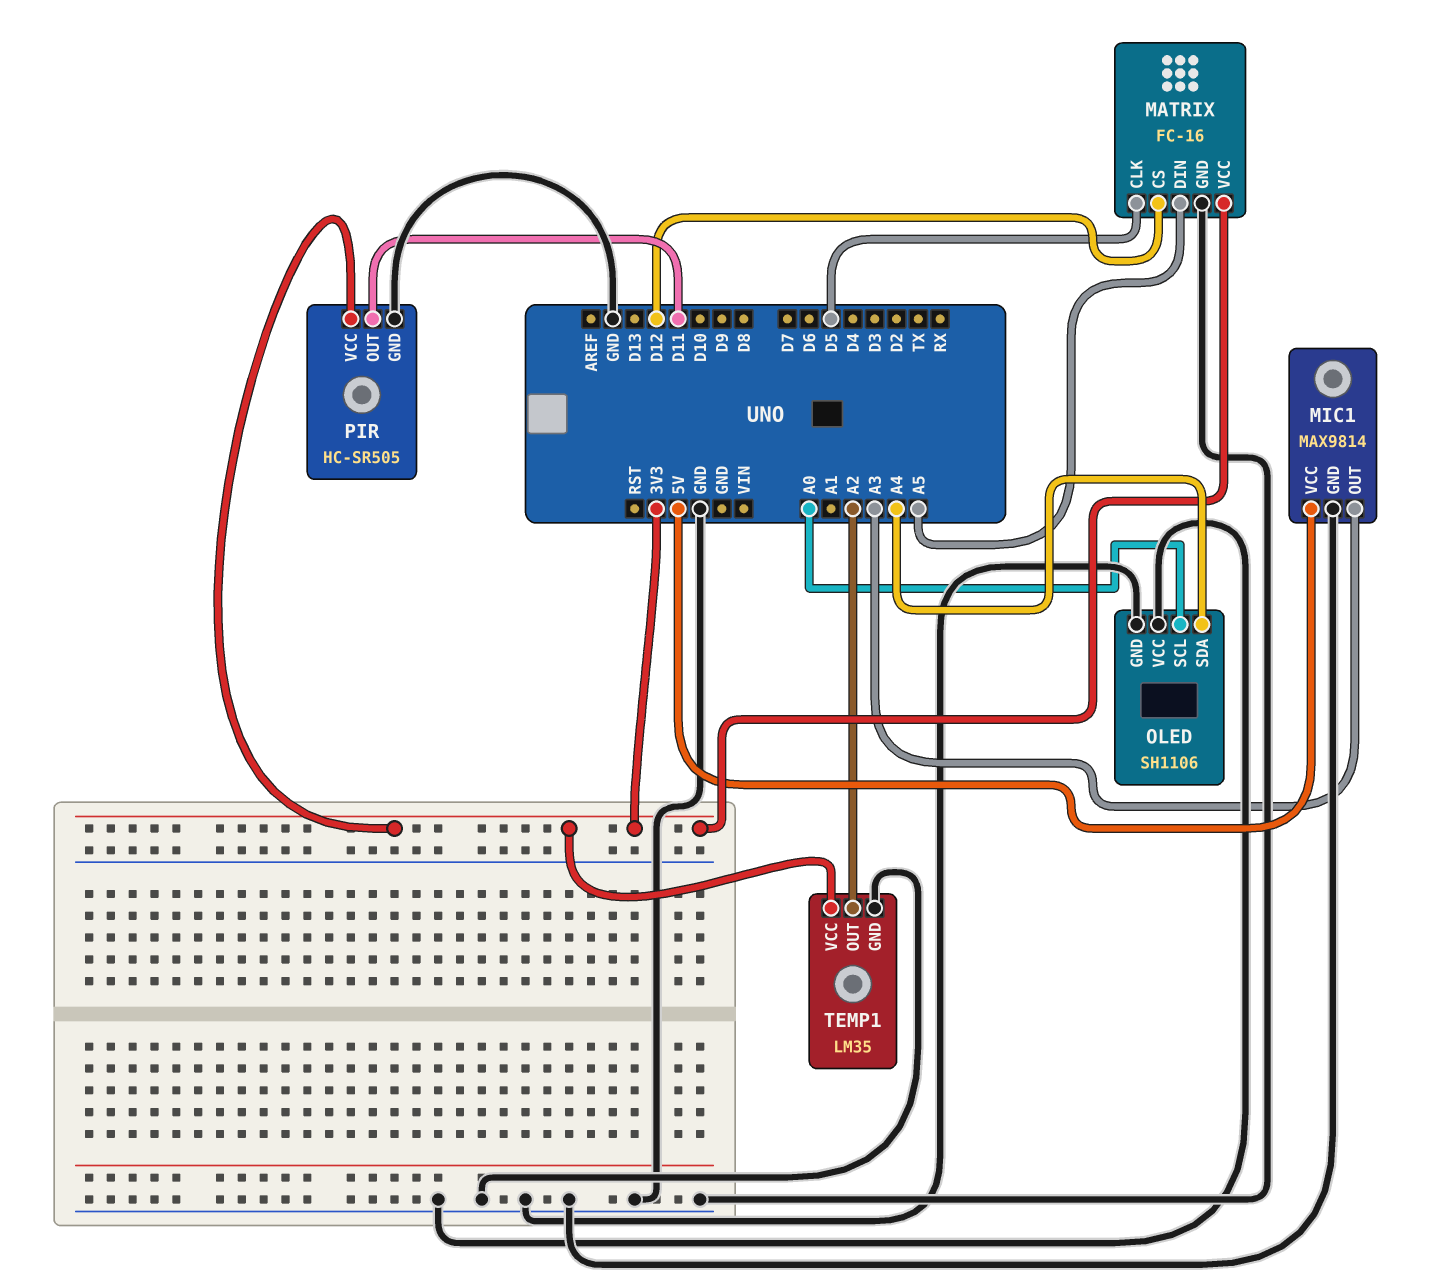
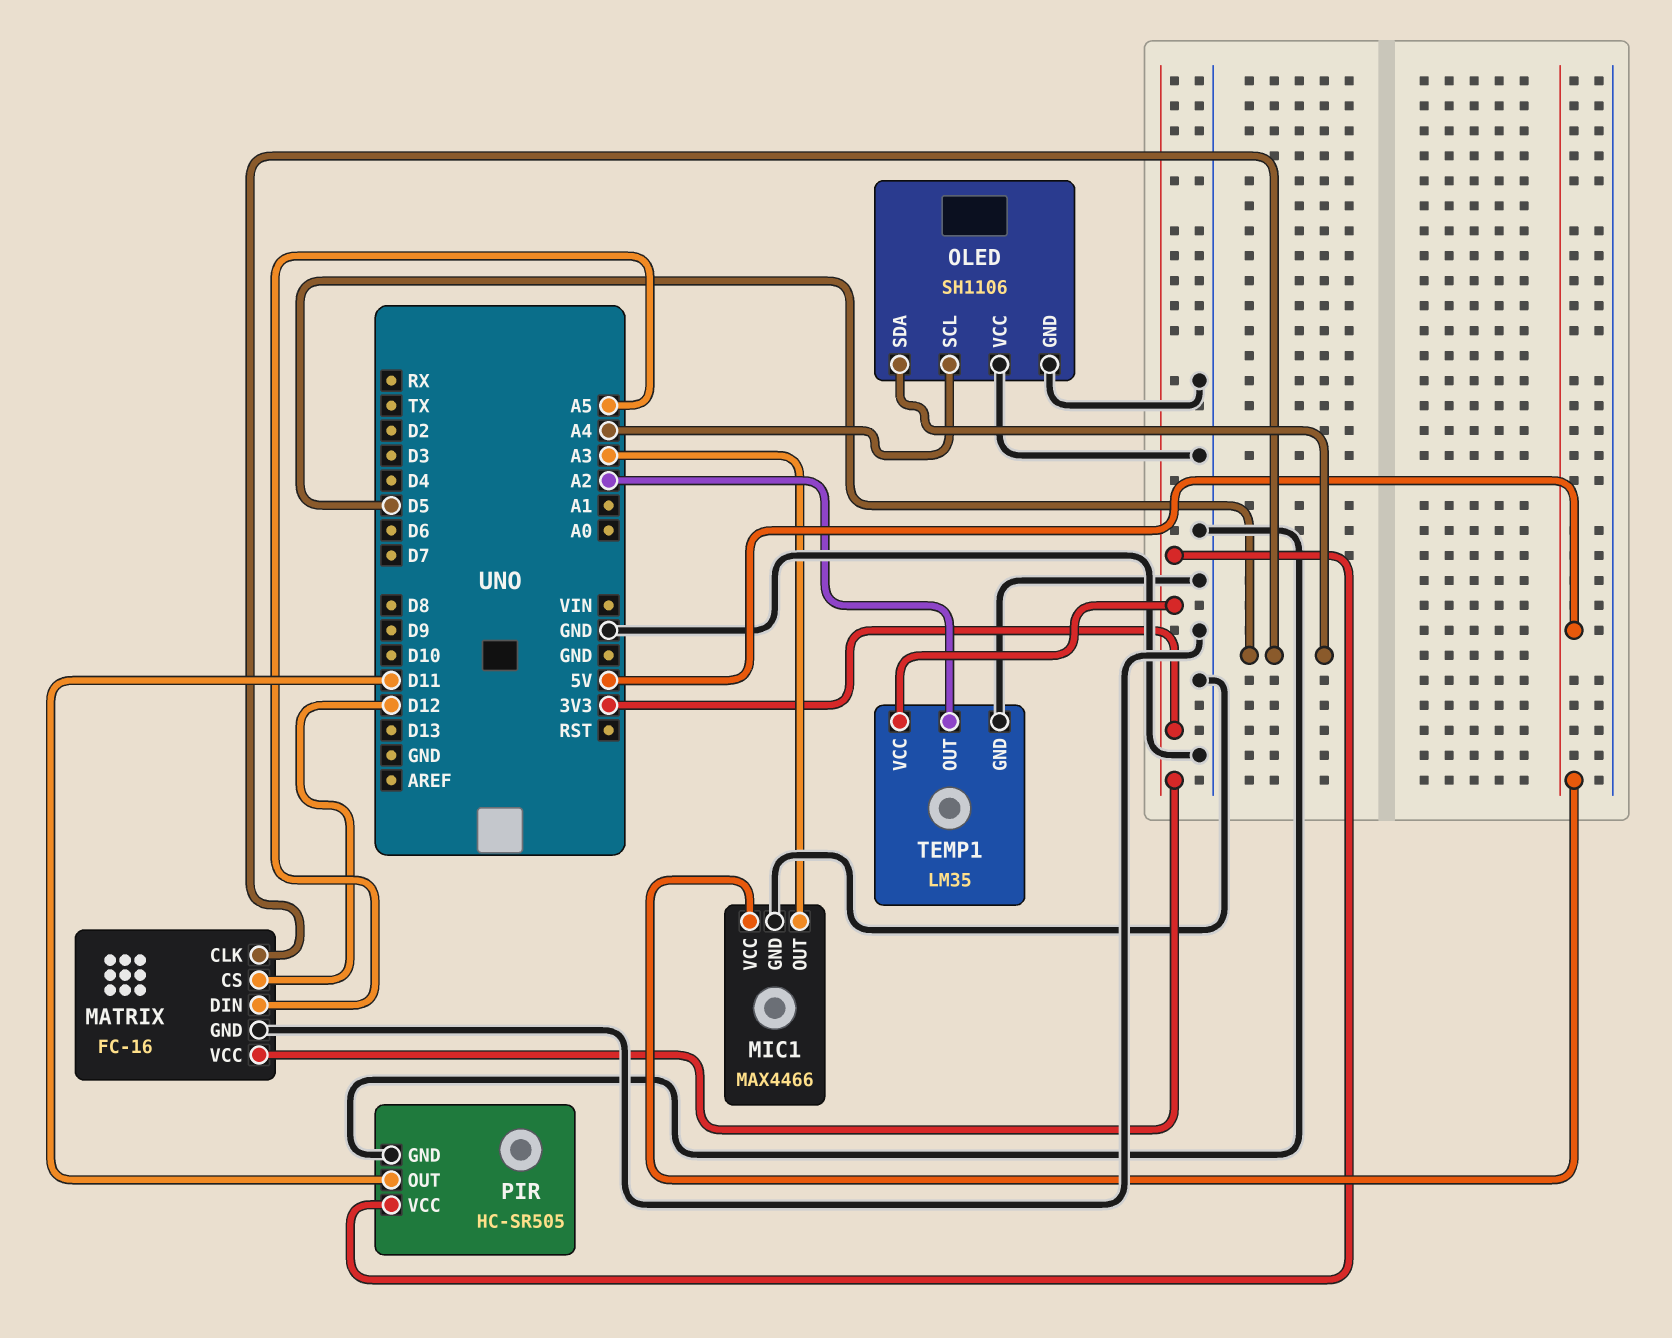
MIC1: MAX9814 -> MAX4466
OLED pin SCL: A0 -> A4
OLED pin SDA: A4 -> D5

